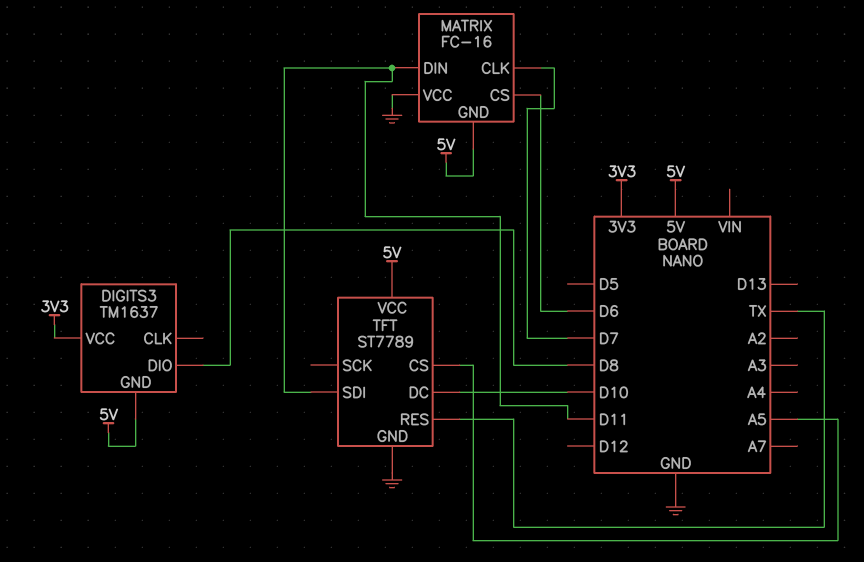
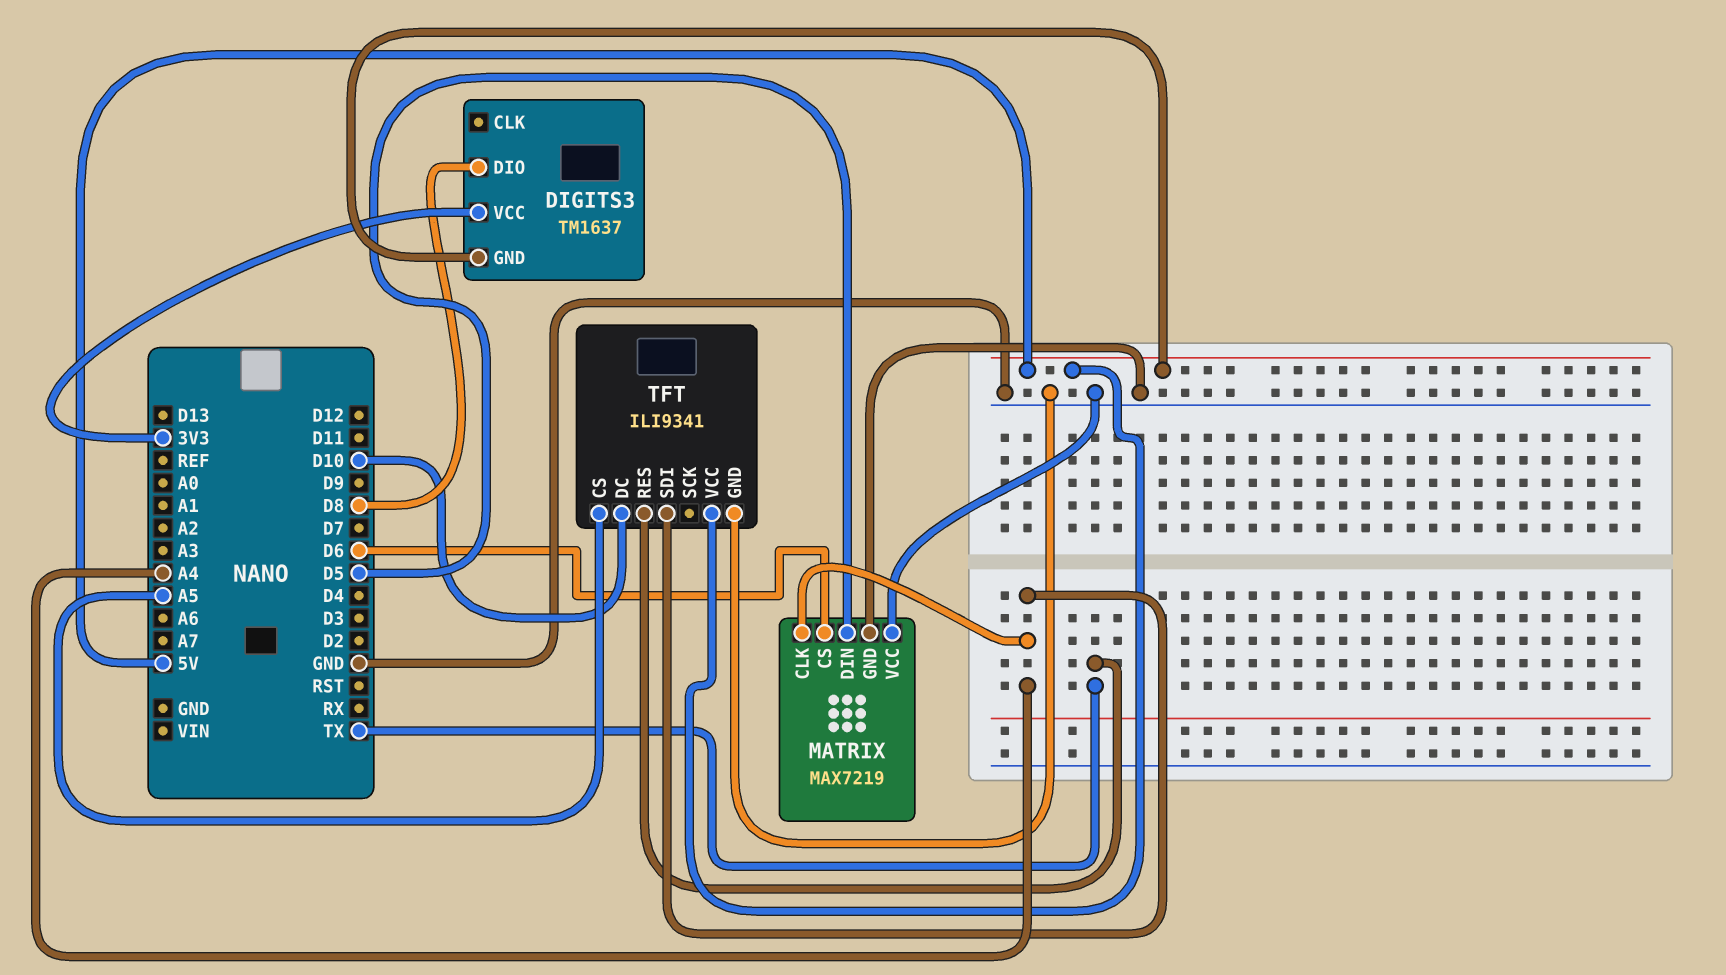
MATRIX: FC-16 -> MAX7219
MATRIX pin CLK: D7 -> A4
MATRIX pin DIN: D11 -> D5
MATRIX pin GND: 5V -> GND
TFT: ST7789 -> ILI9341
TFT pin SDI: D11 -> A4

